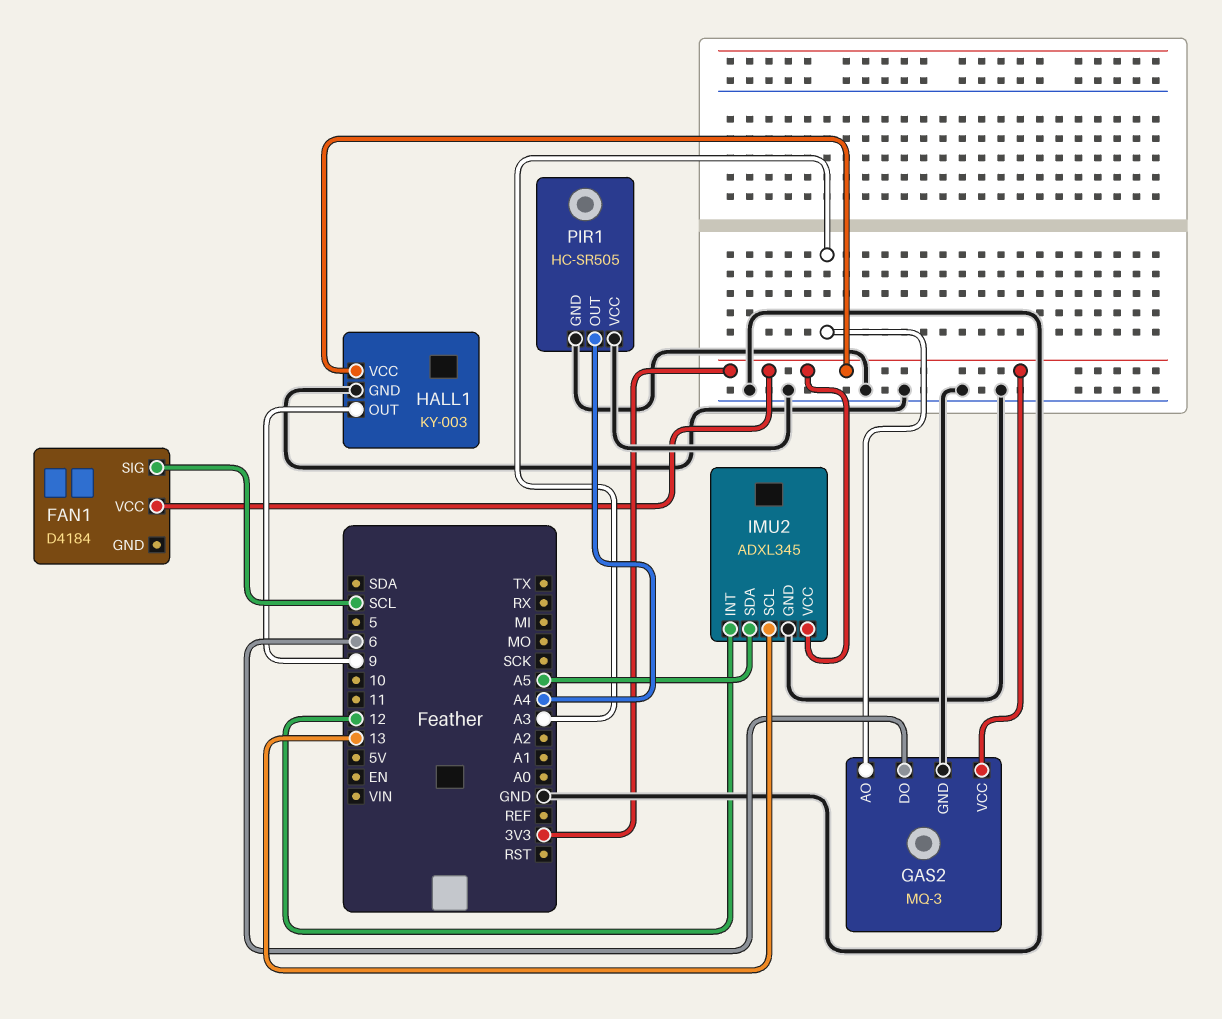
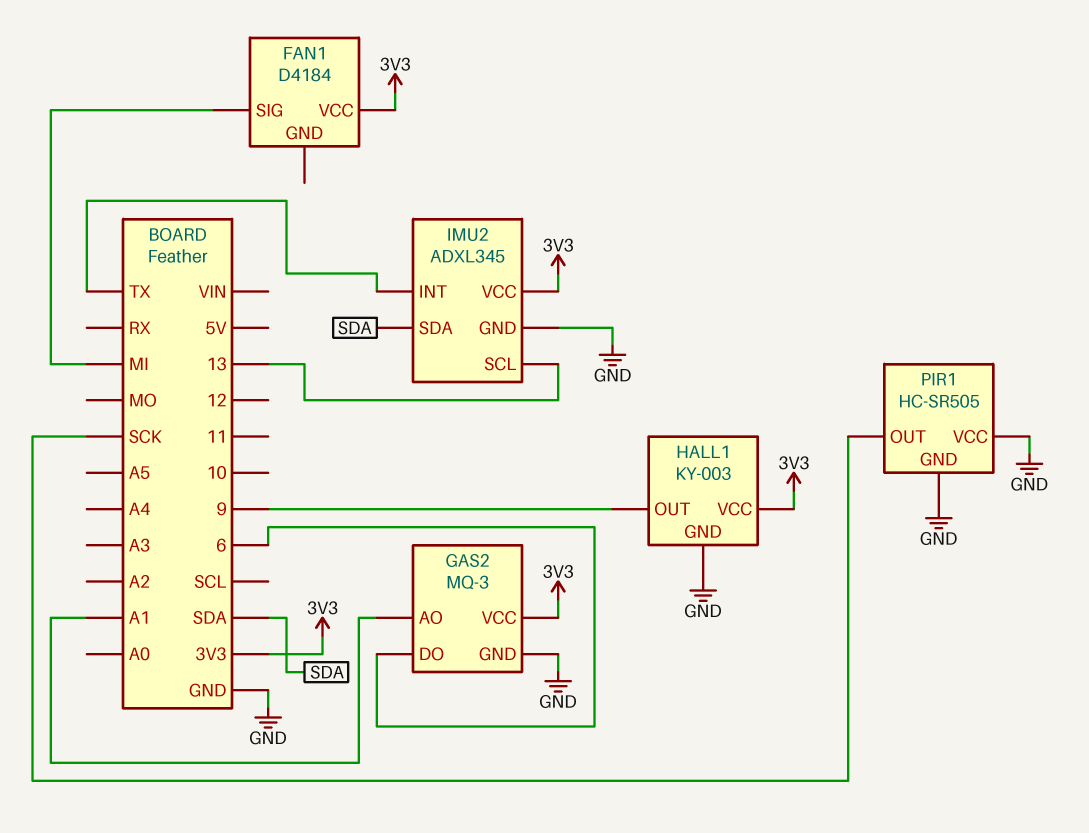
FAN1 pin SIG: SCL -> MI
GAS2 pin AO: A3 -> A1
IMU2 pin INT: 12 -> TX
IMU2 pin SDA: A5 -> SDA
PIR1 pin OUT: A4 -> SCK

